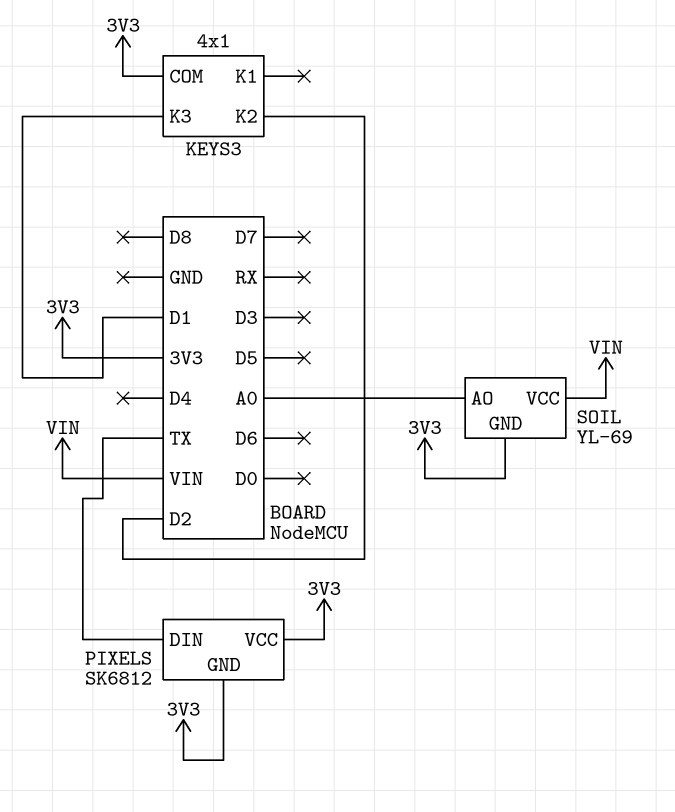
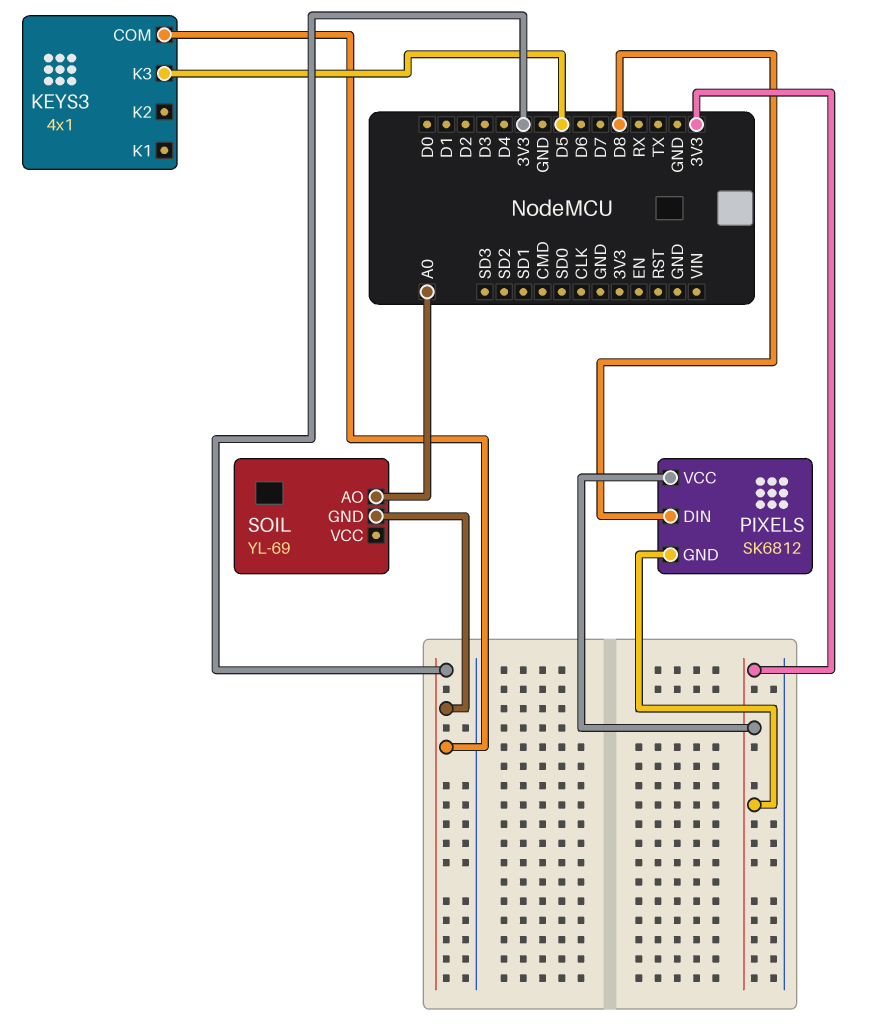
KEYS3 pin K2: D2 -> none
KEYS3 pin K3: D1 -> D5
PIXELS pin DIN: TX -> D8
SOIL pin VCC: VIN -> none

